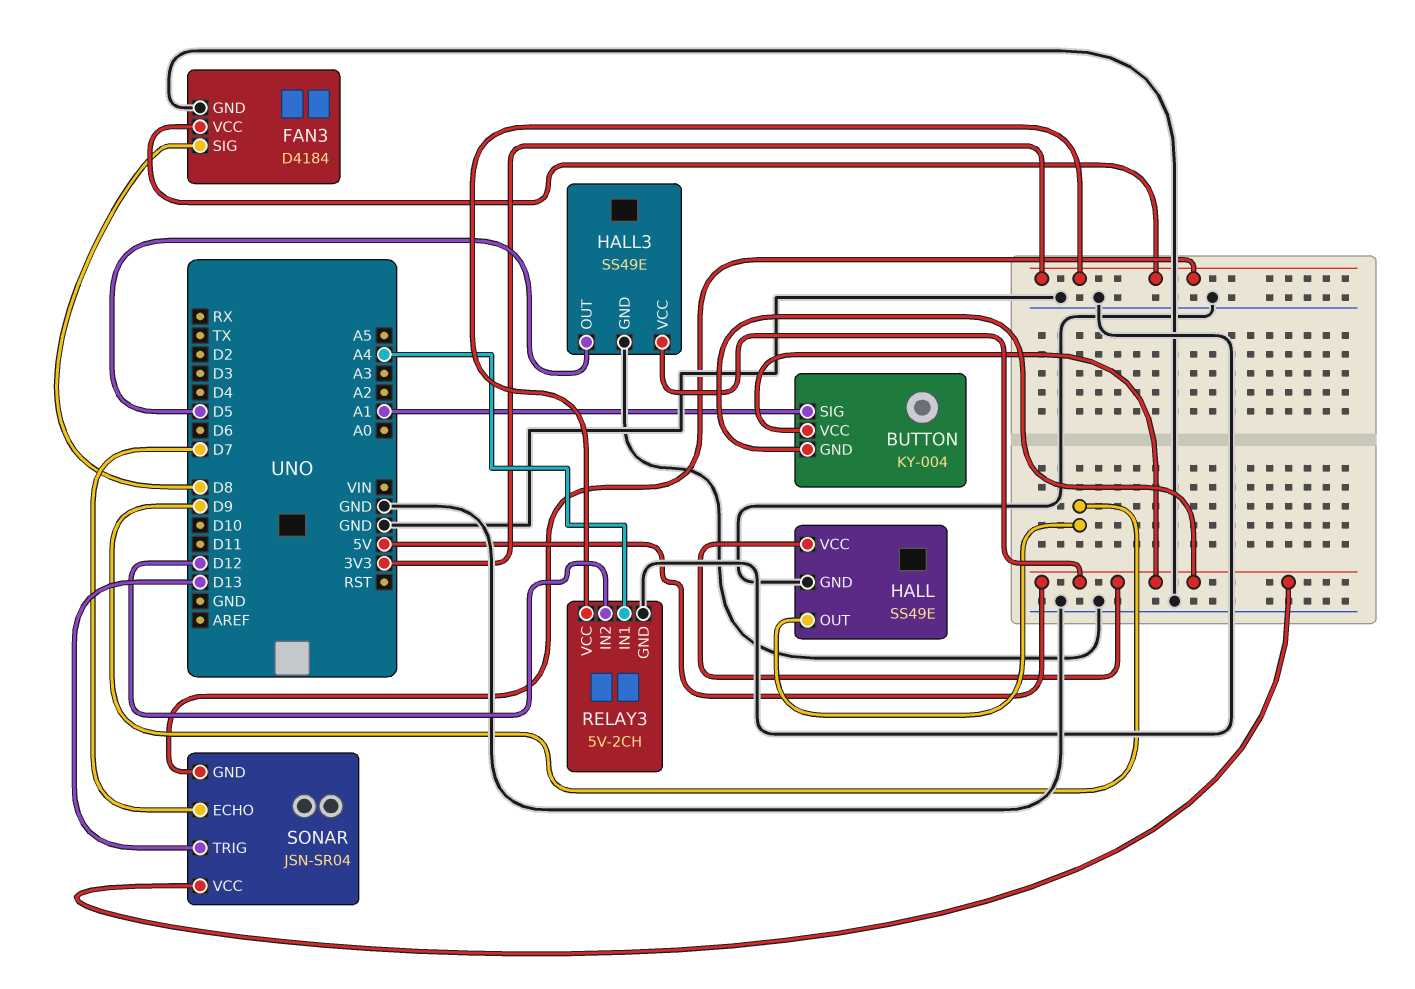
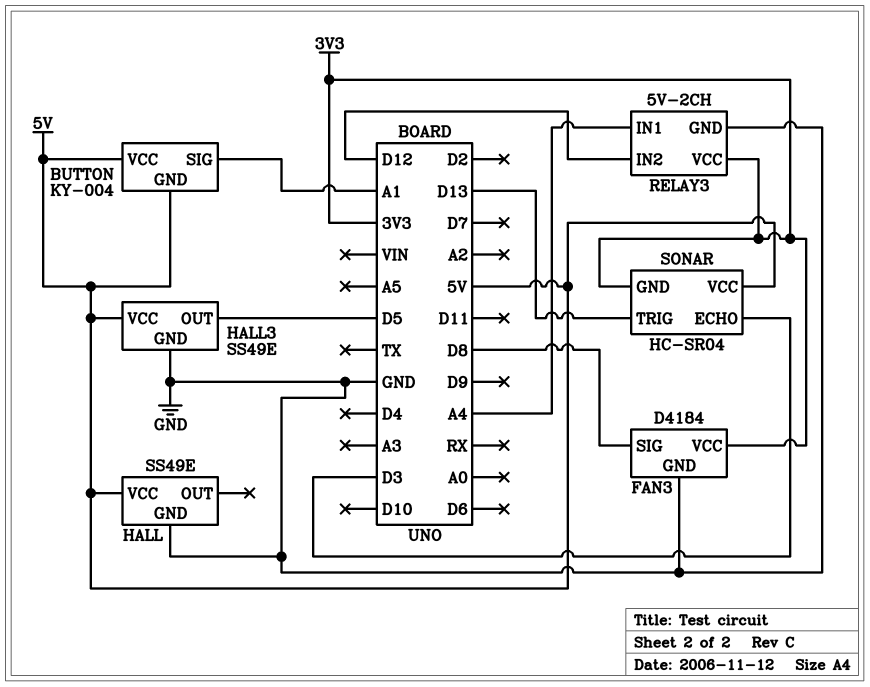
HALL pin OUT: D9 -> none
SONAR: JSN-SR04 -> HC-SR04
SONAR pin ECHO: D7 -> D3

